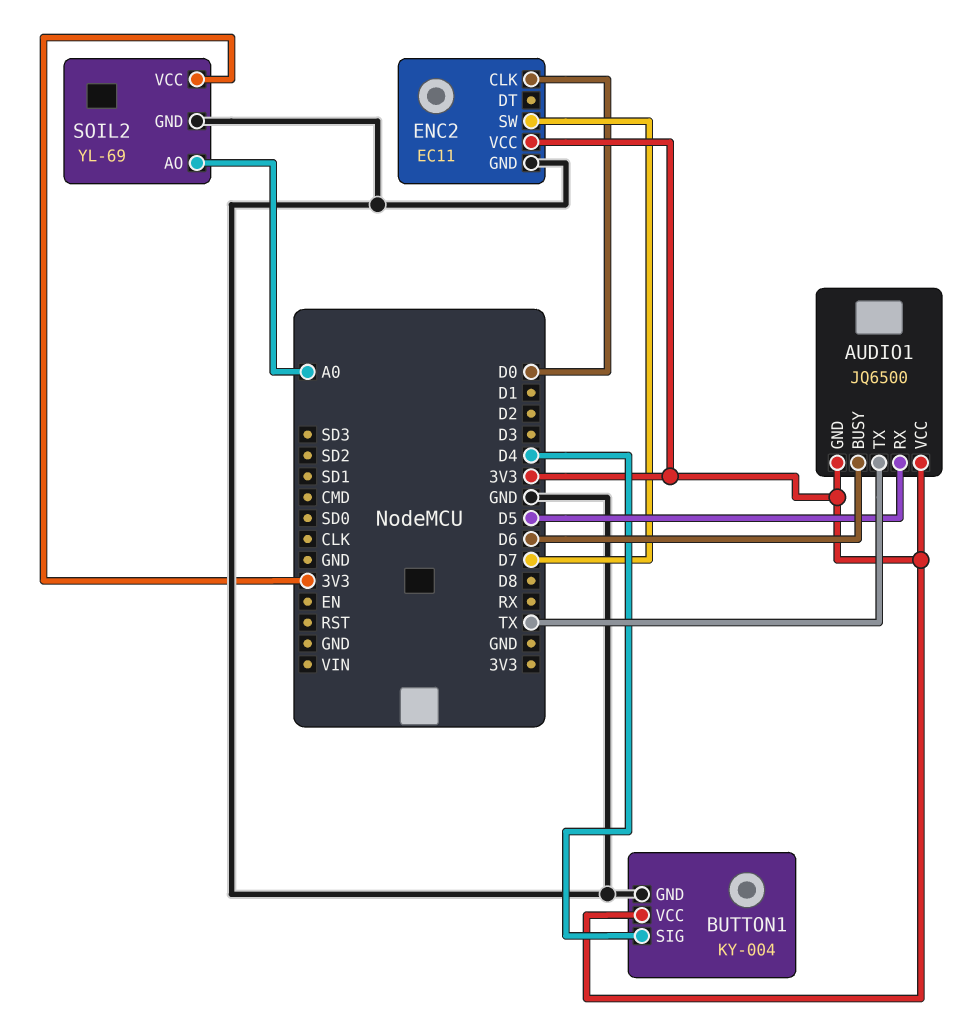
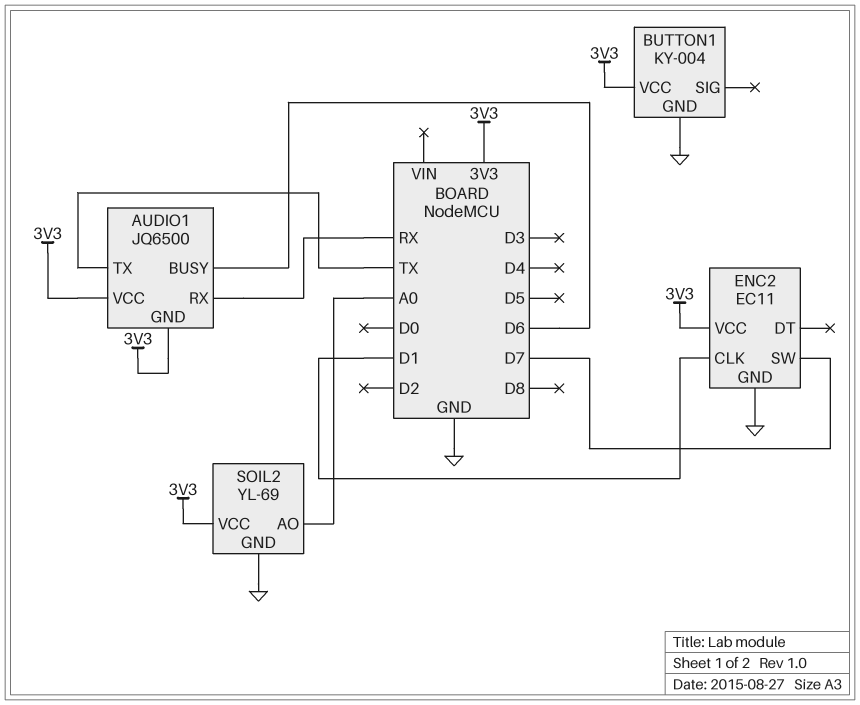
AUDIO1 pin RX: D5 -> RX
BUTTON1 pin SIG: D4 -> none
ENC2 pin CLK: D0 -> D1

